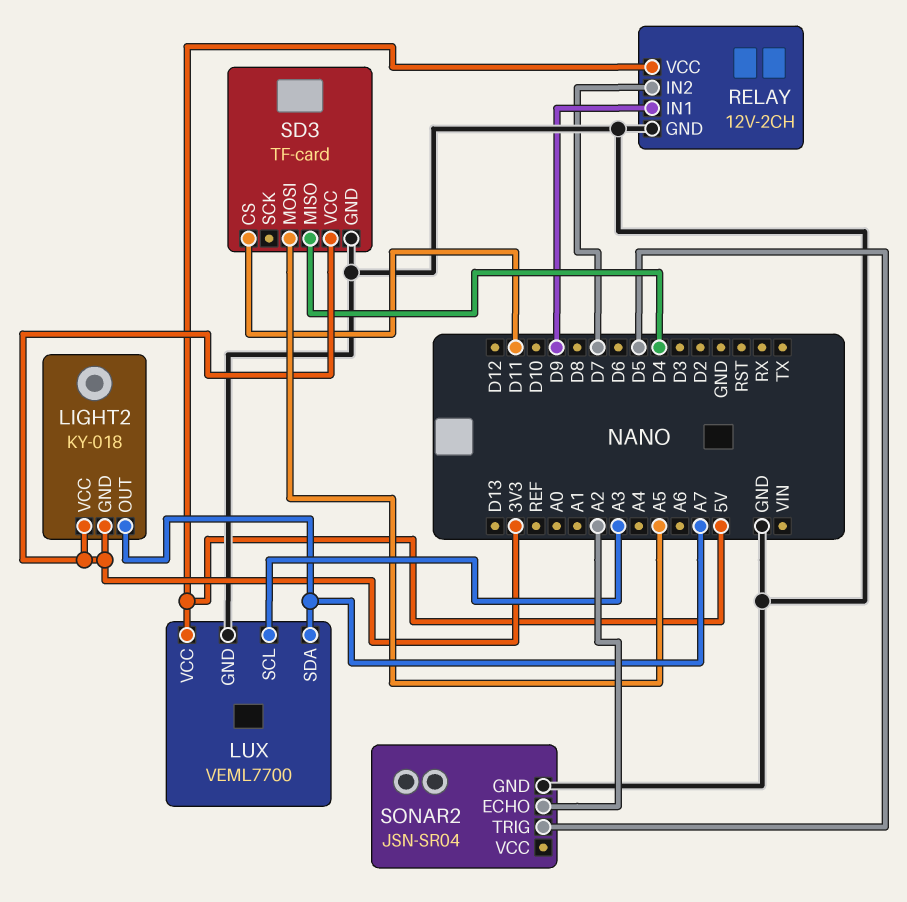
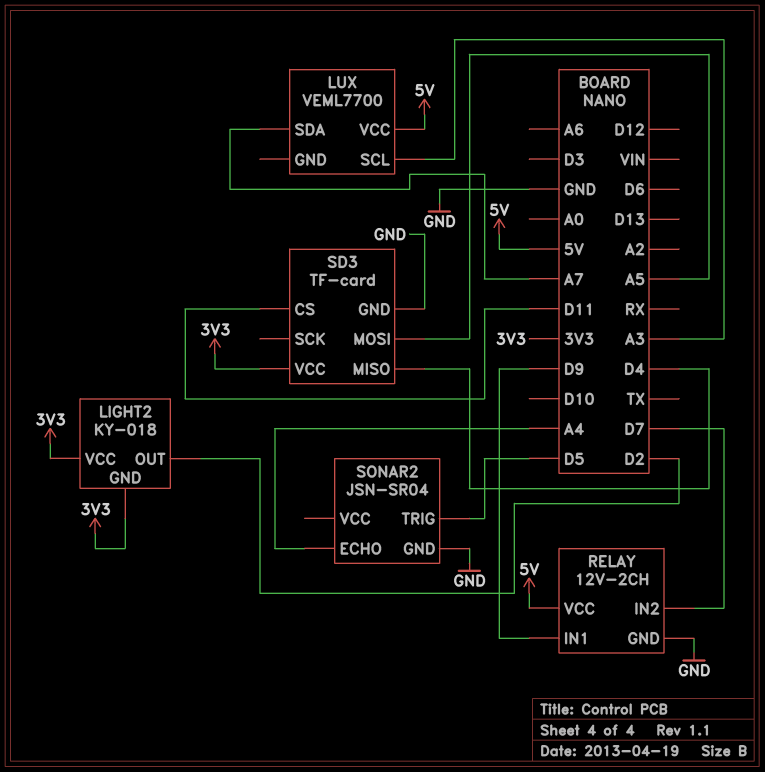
LIGHT2 pin OUT: A7 -> D2
LUX pin GND: GND -> none
SONAR2 pin ECHO: A2 -> A4

